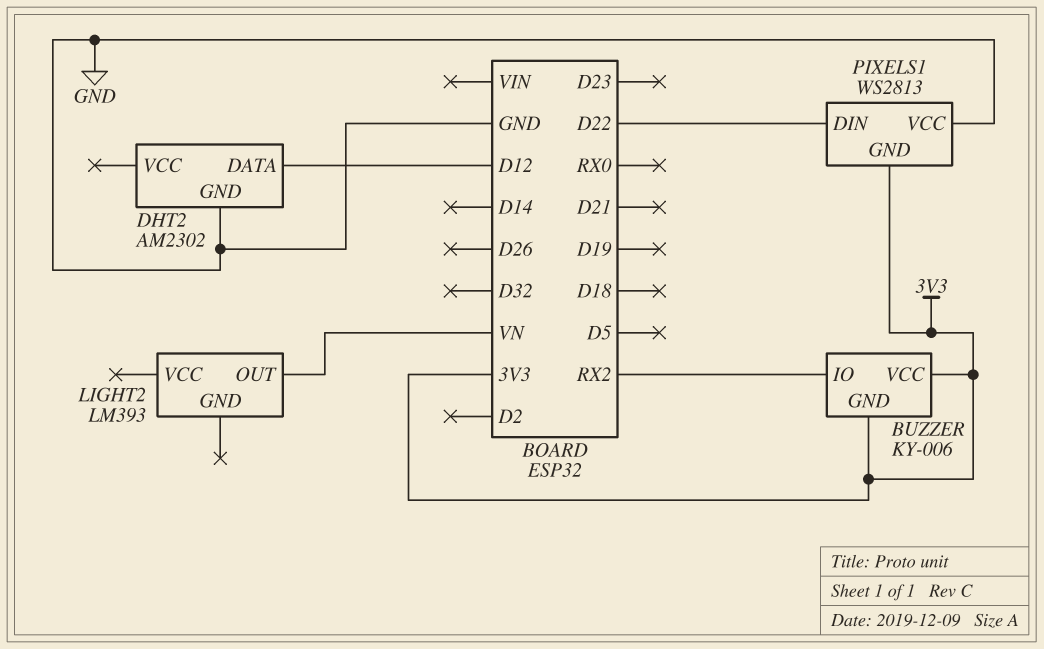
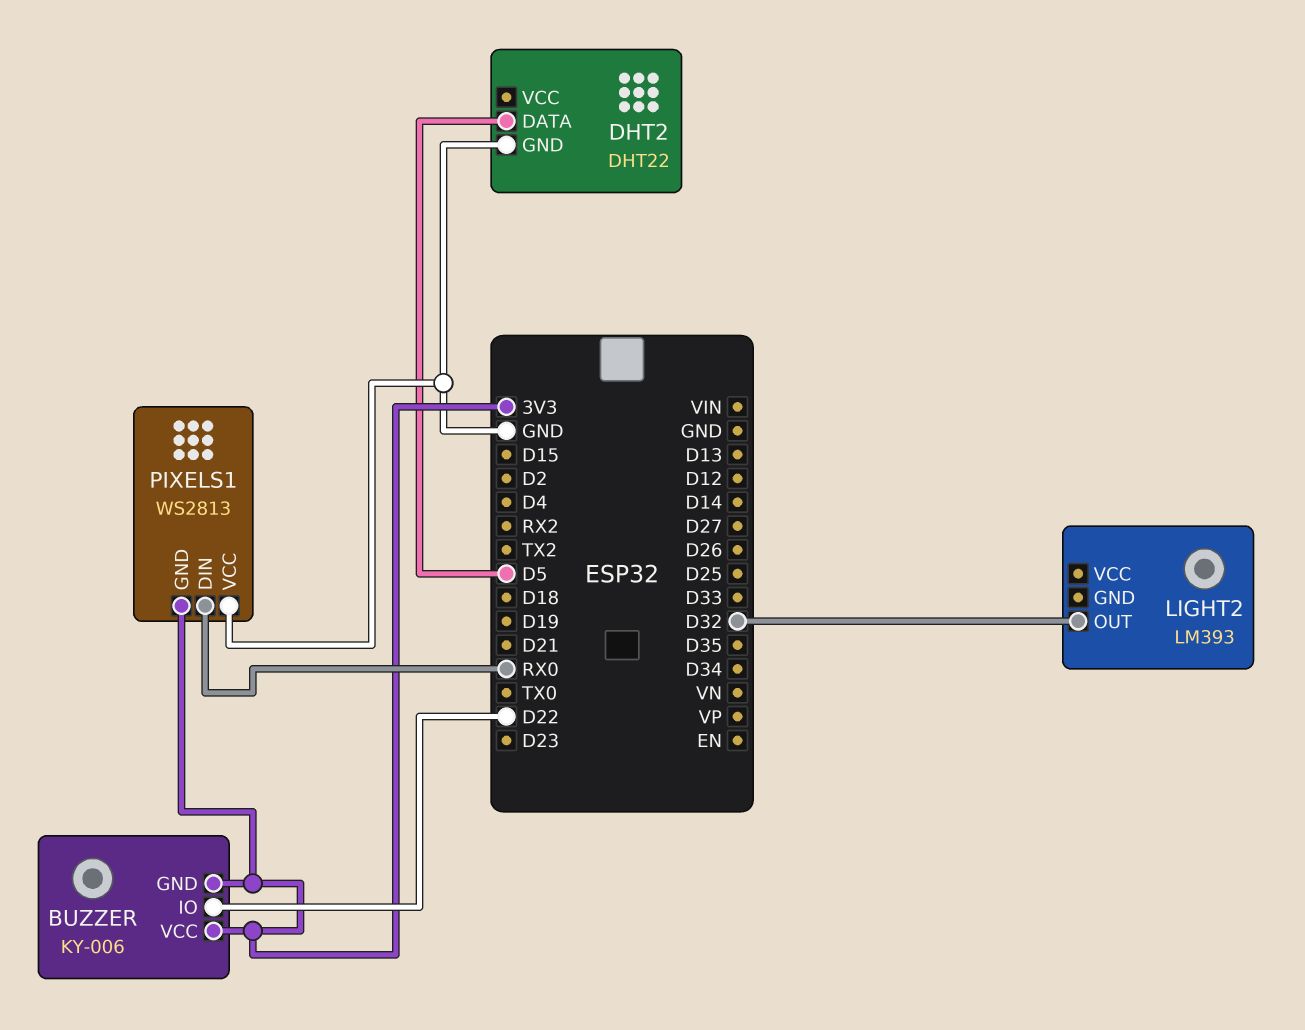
BUZZER pin IO: RX2 -> D22
DHT2: AM2302 -> DHT22
DHT2 pin DATA: D12 -> D5
LIGHT2 pin OUT: VN -> D32
PIXELS1 pin DIN: D22 -> RX0

